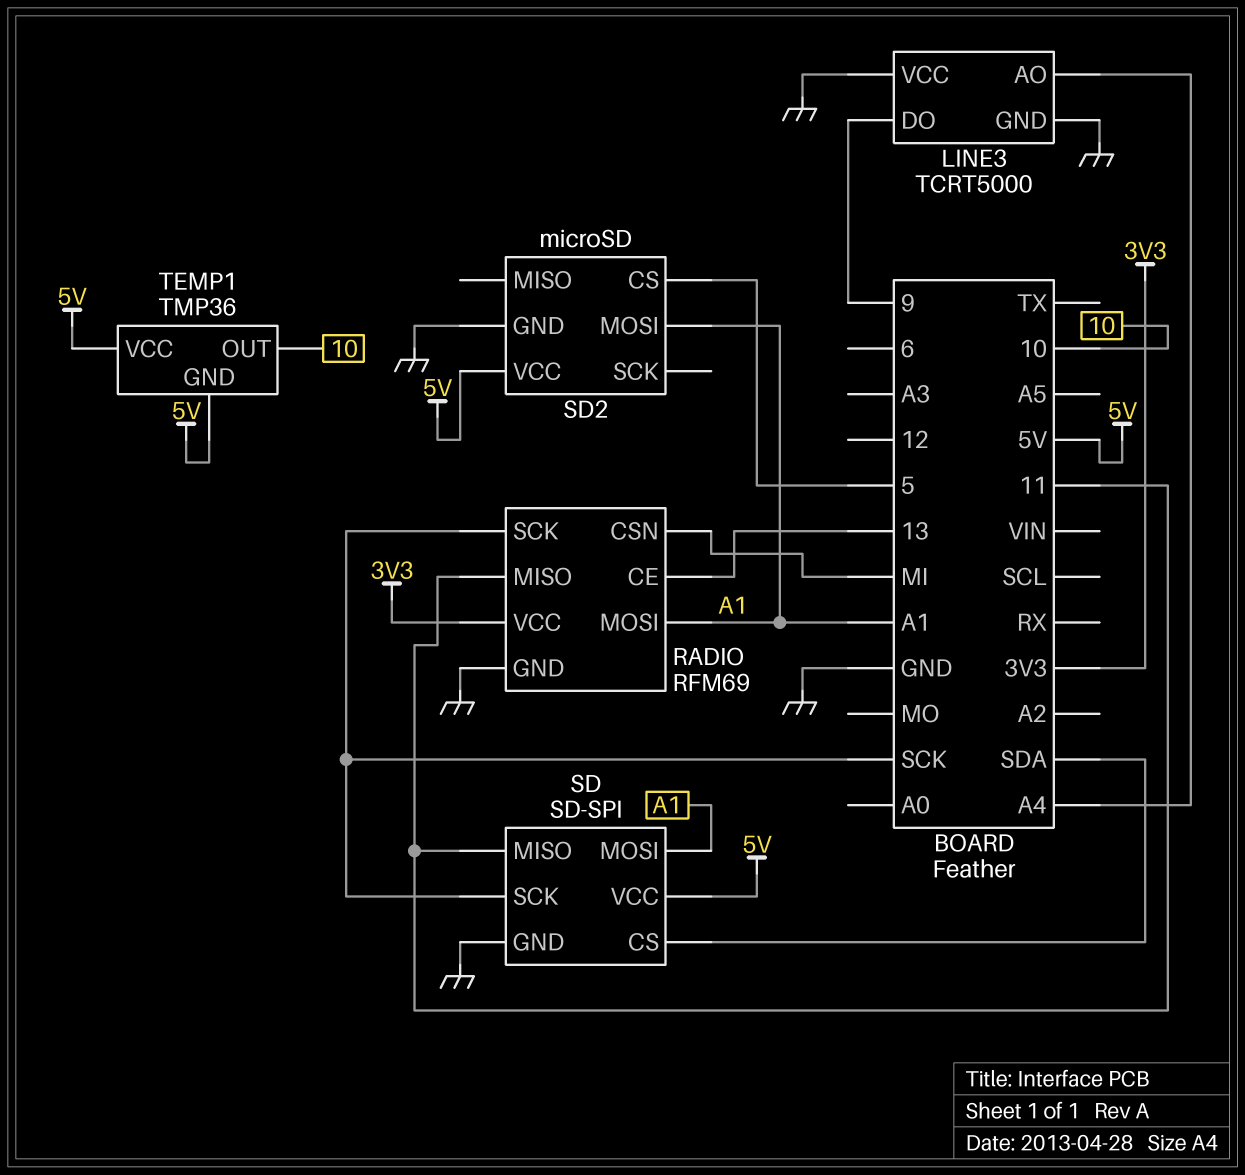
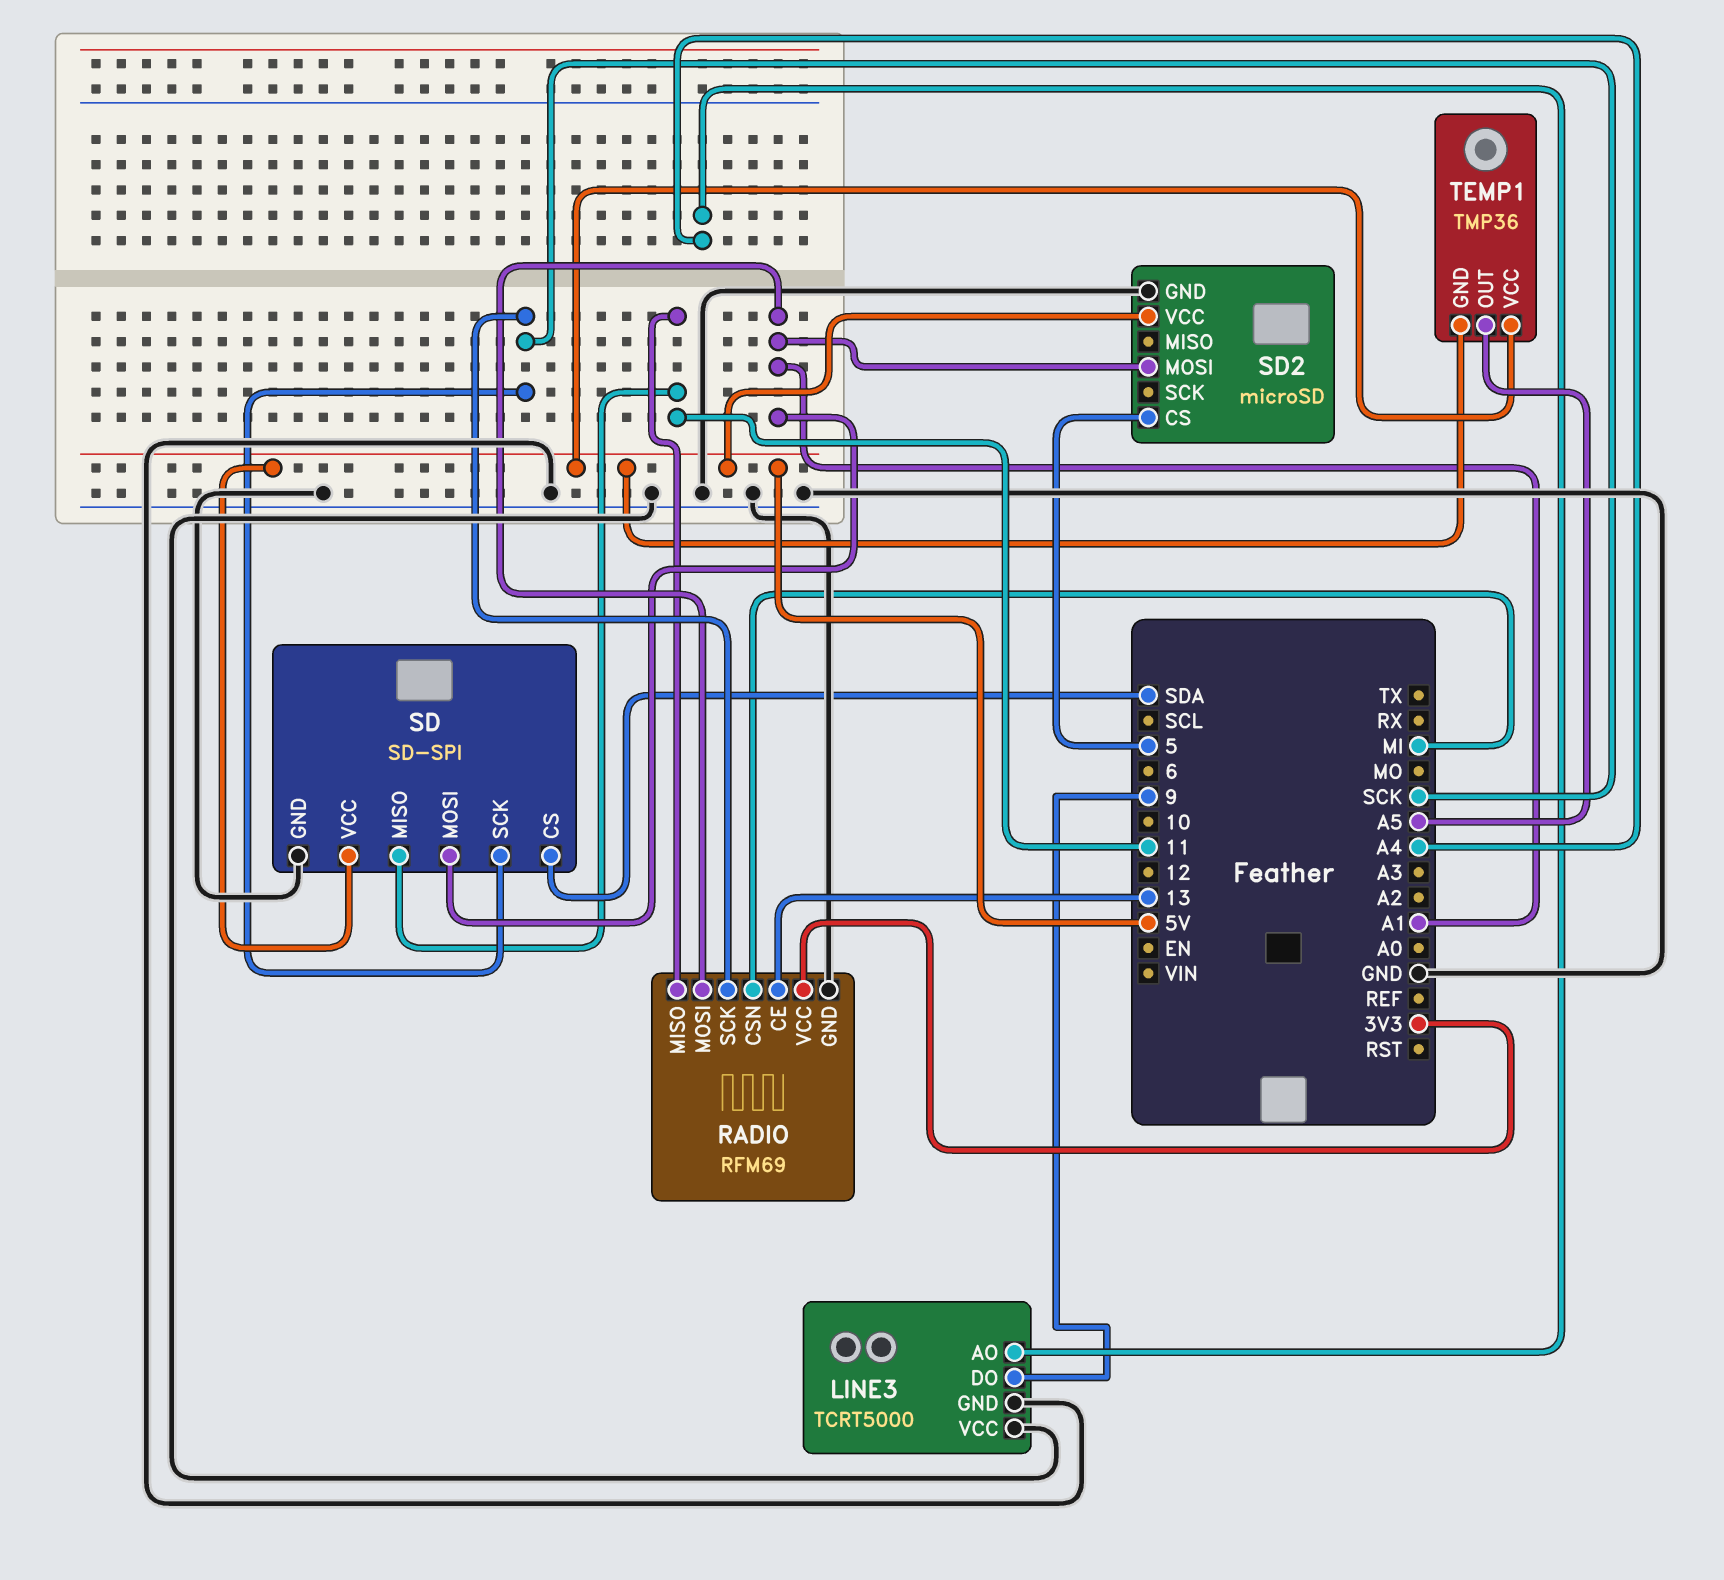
TEMP1 pin OUT: 10 -> A5

